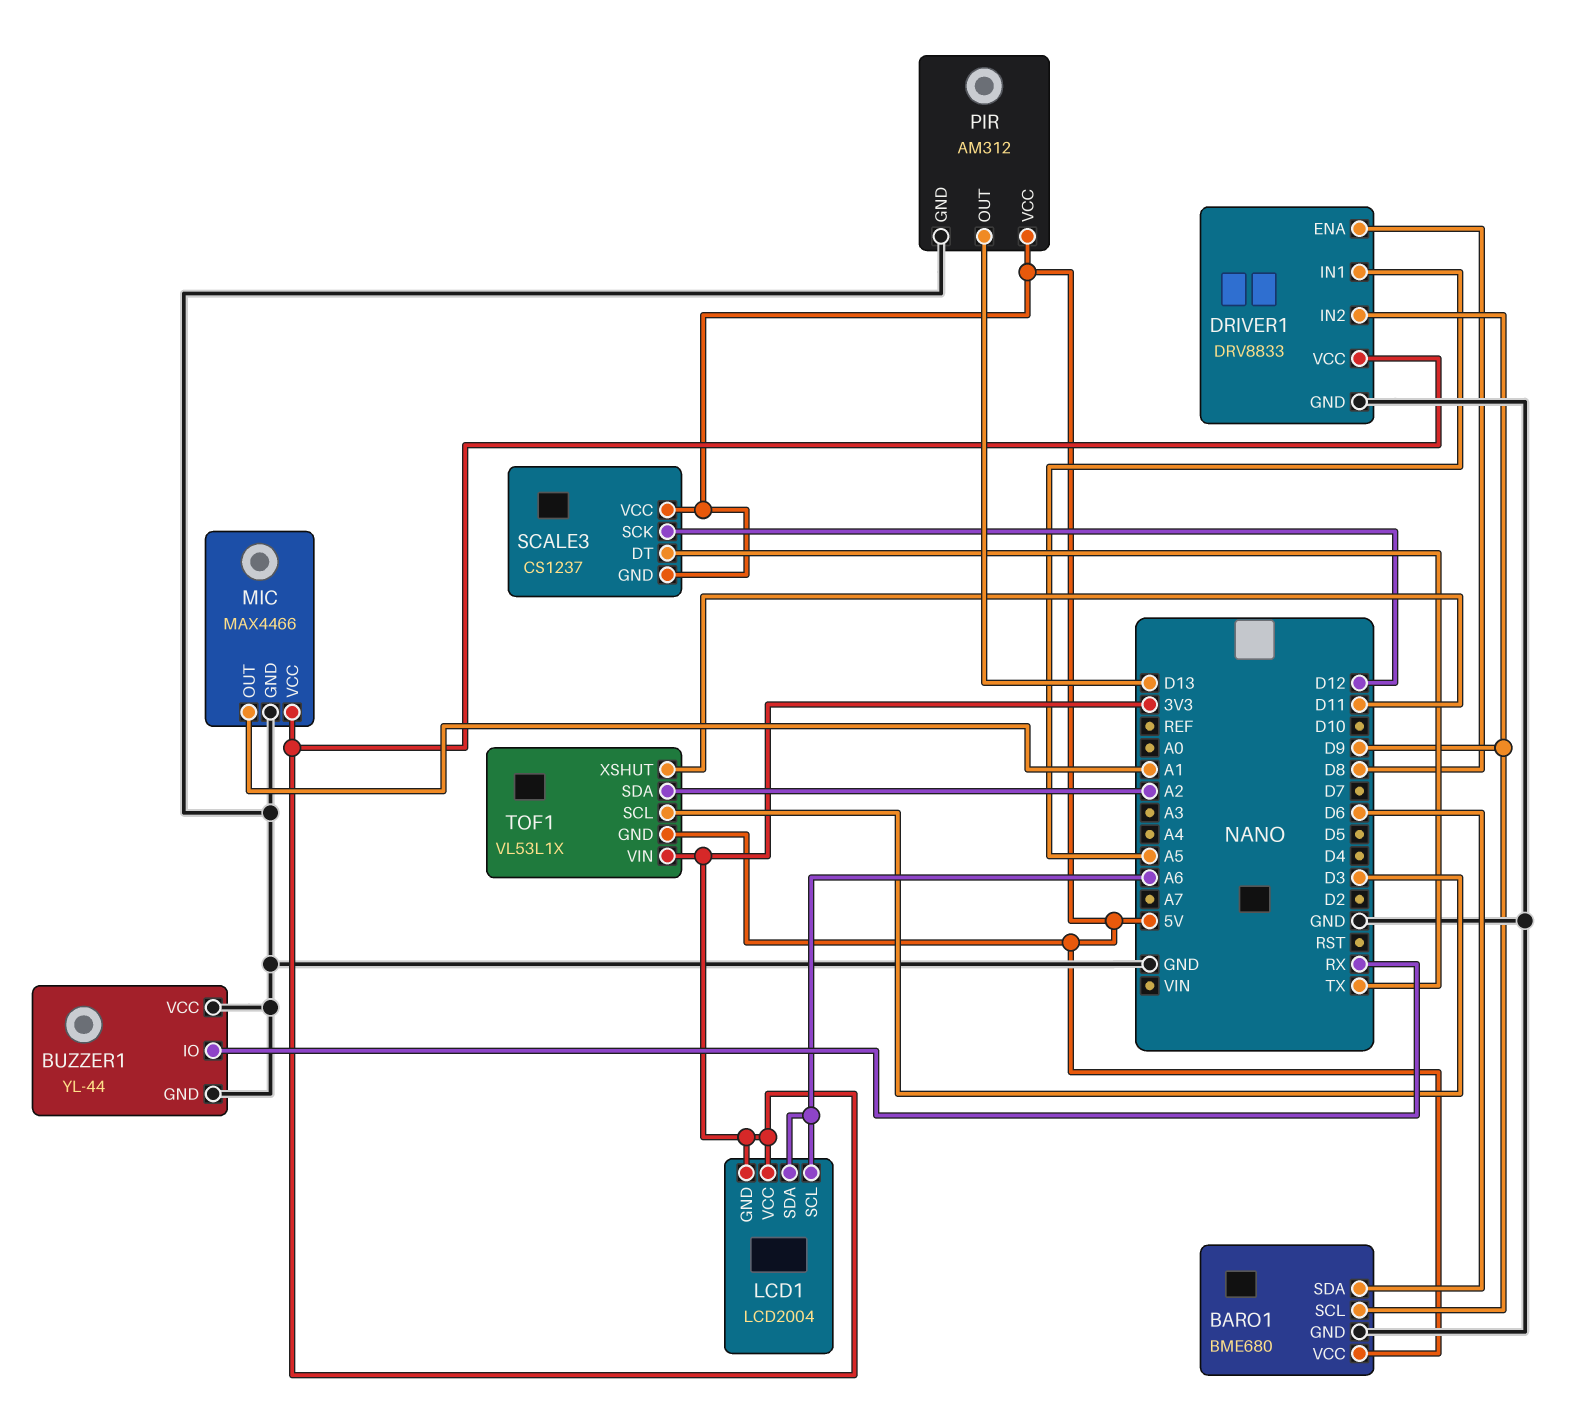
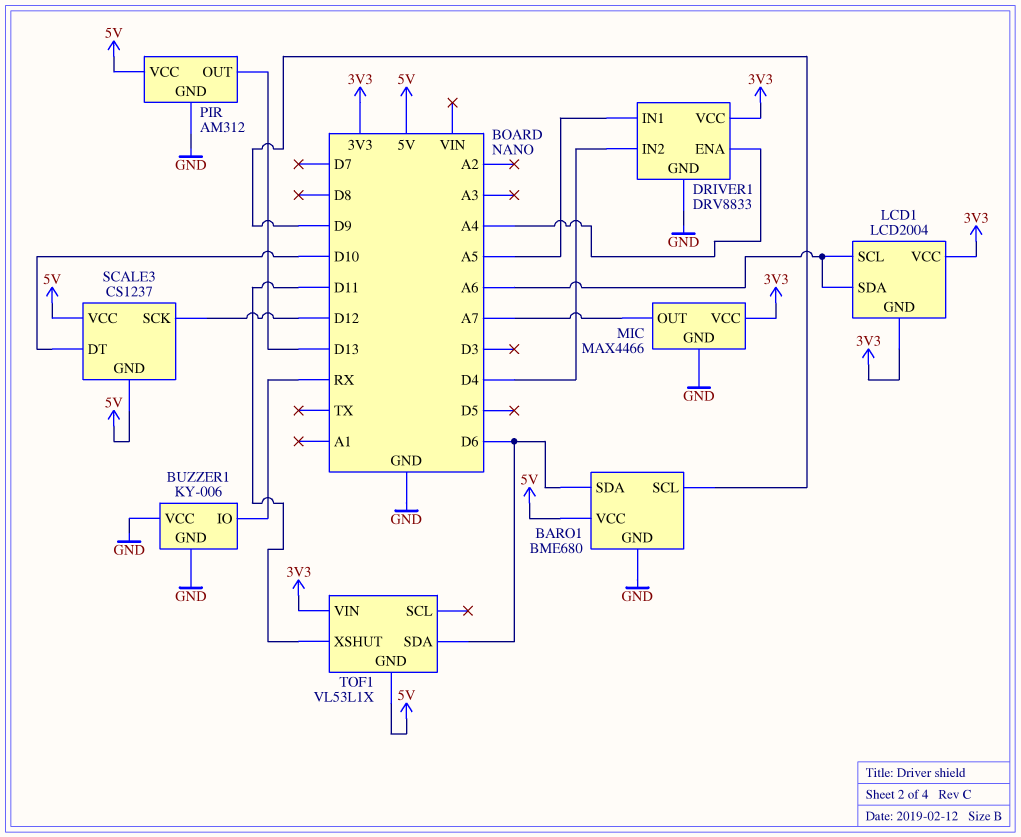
BUZZER1: YL-44 -> KY-006
DRIVER1 pin ENA: D8 -> A4
DRIVER1 pin IN2: D9 -> D4
MIC pin OUT: A1 -> A7
SCALE3 pin DT: TX -> D10
TOF1 pin SCL: D3 -> none
TOF1 pin SDA: A2 -> D6

